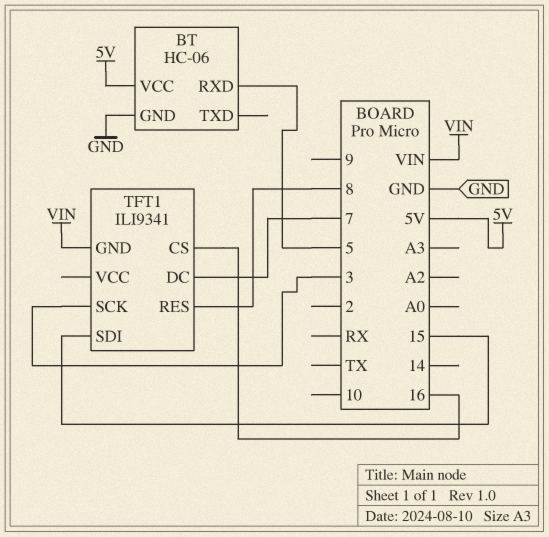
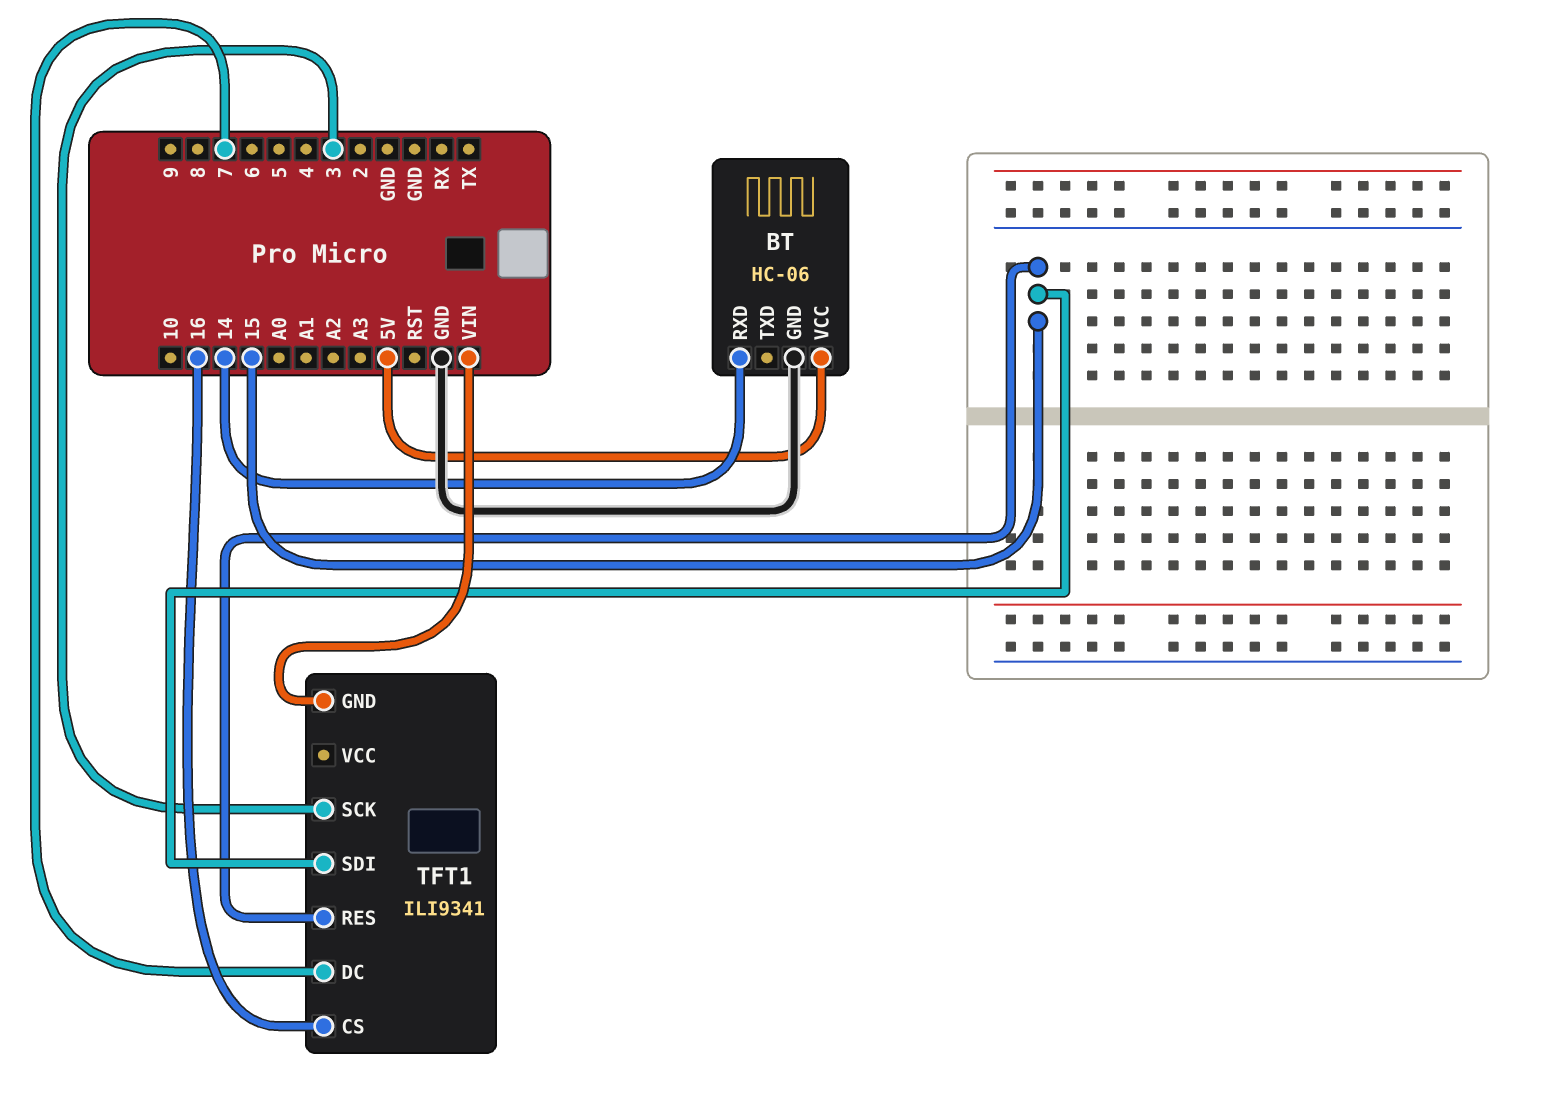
BT pin RXD: 5 -> 14
TFT1 pin RES: 8 -> 15

